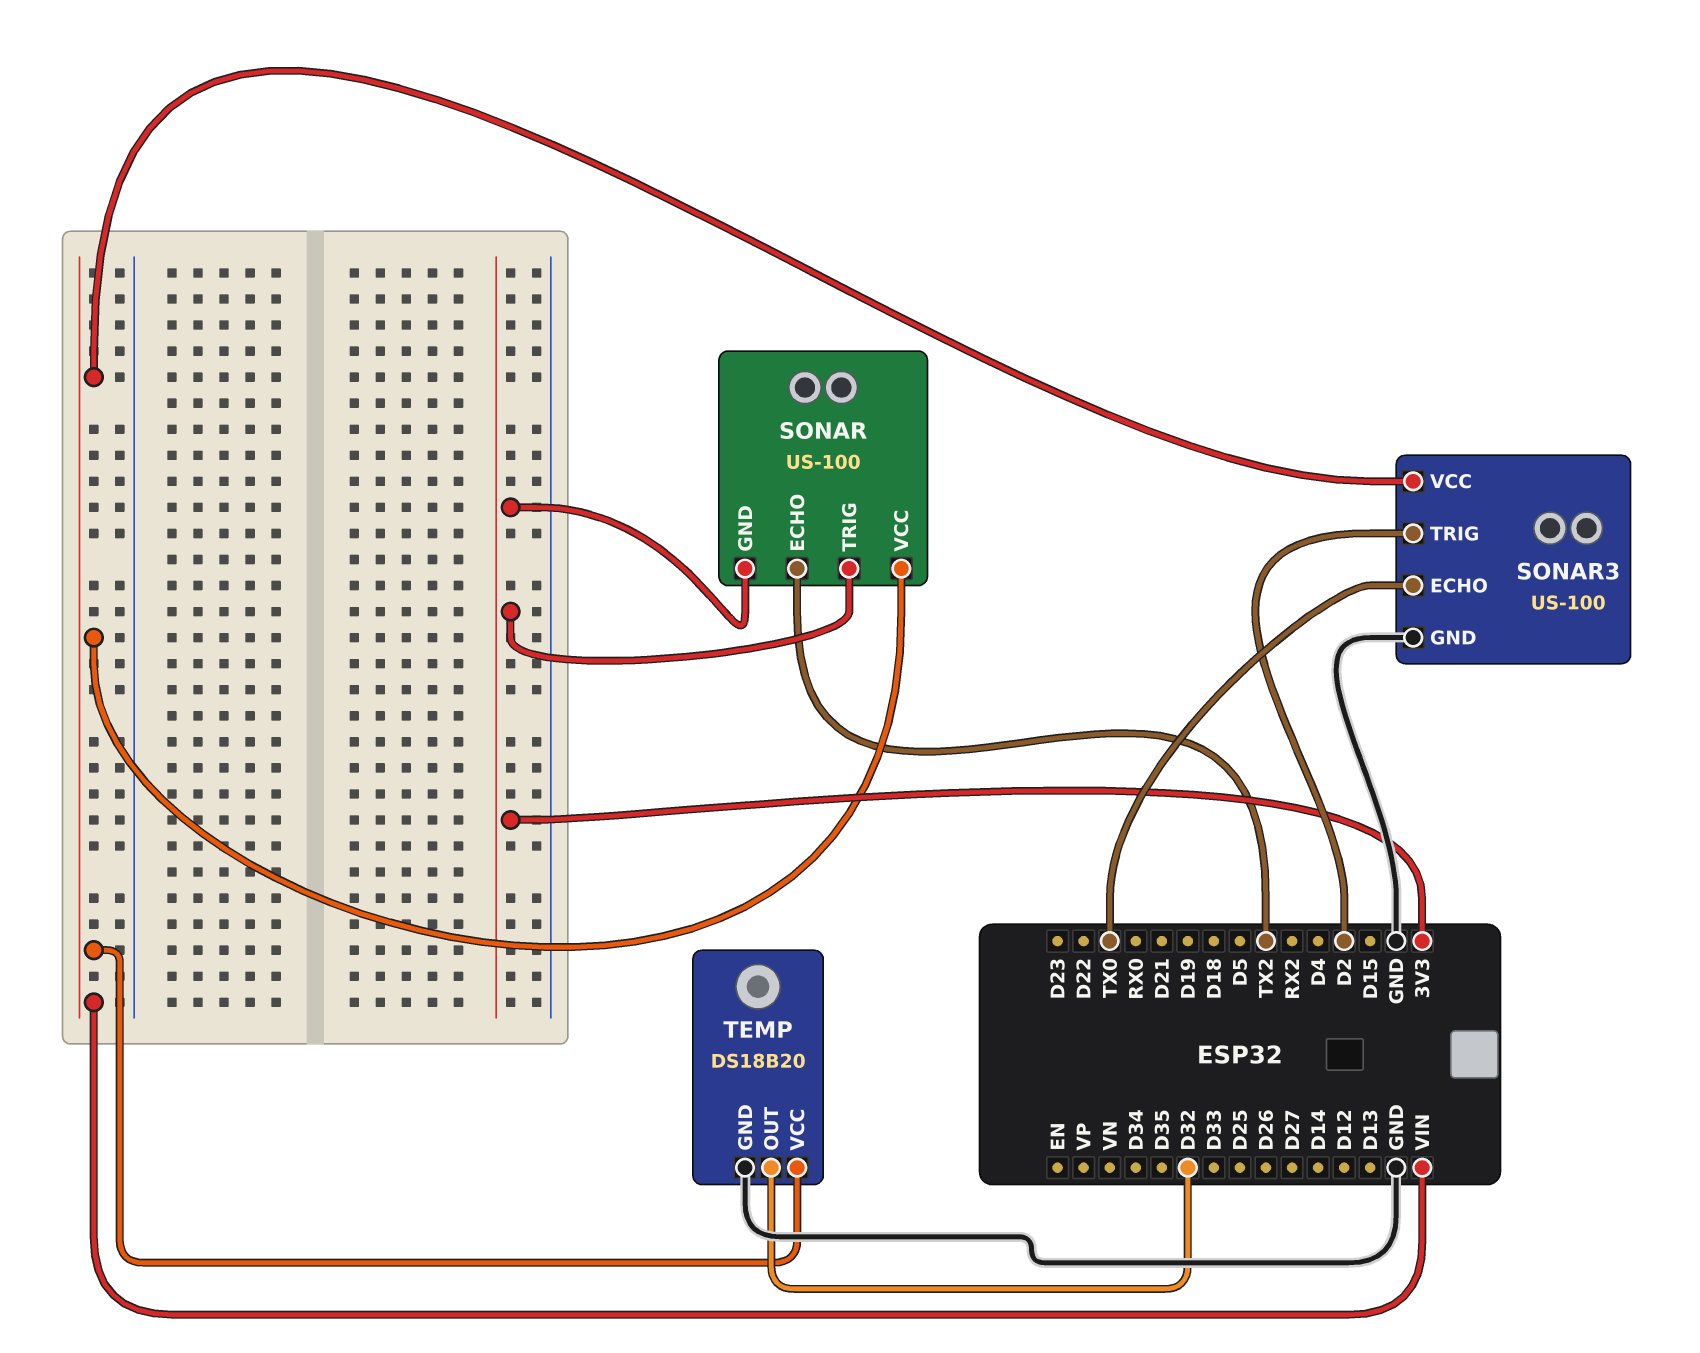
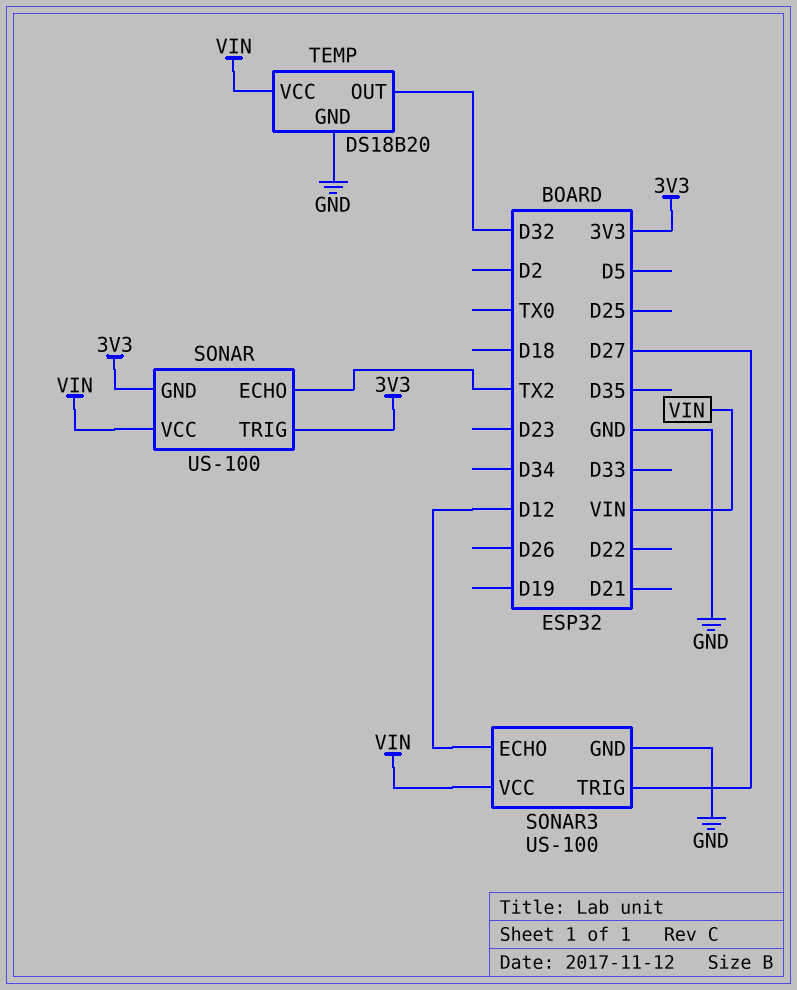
SONAR3 pin ECHO: TX0 -> D12
SONAR3 pin TRIG: D2 -> D27

